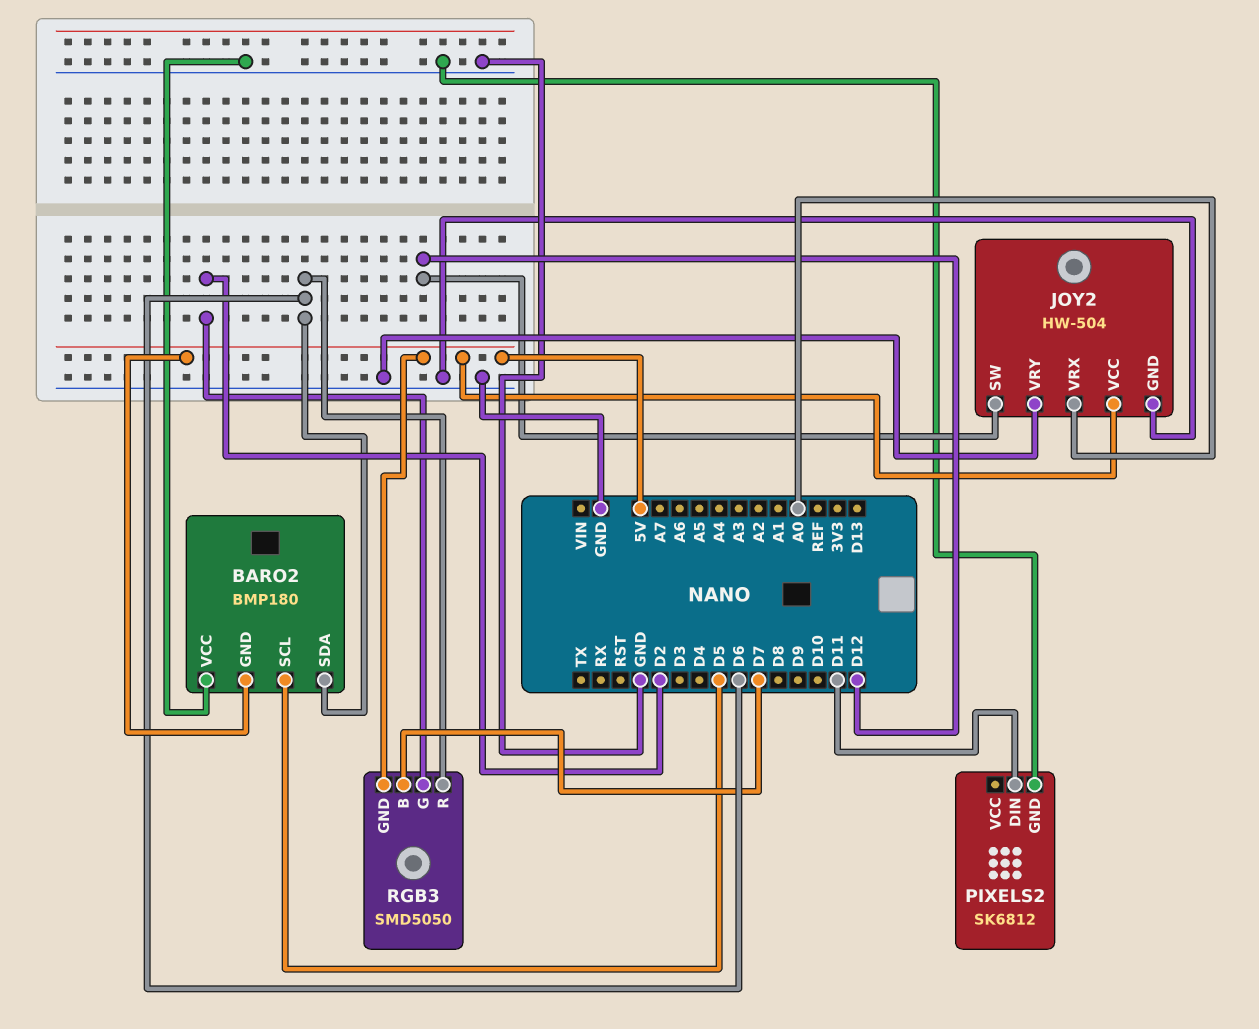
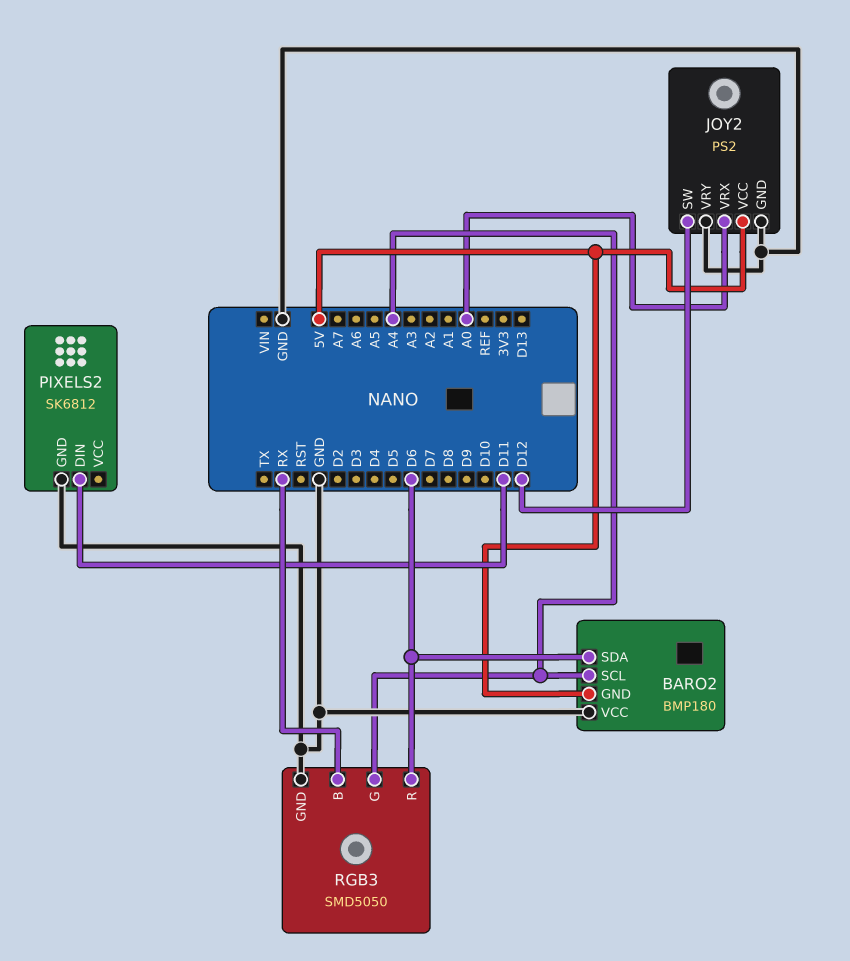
BARO2 pin SCL: D5 -> A4
JOY2: HW-504 -> PS2
RGB3 pin B: D7 -> RX
RGB3 pin G: D2 -> A4
RGB3 pin GND: 5V -> GND

